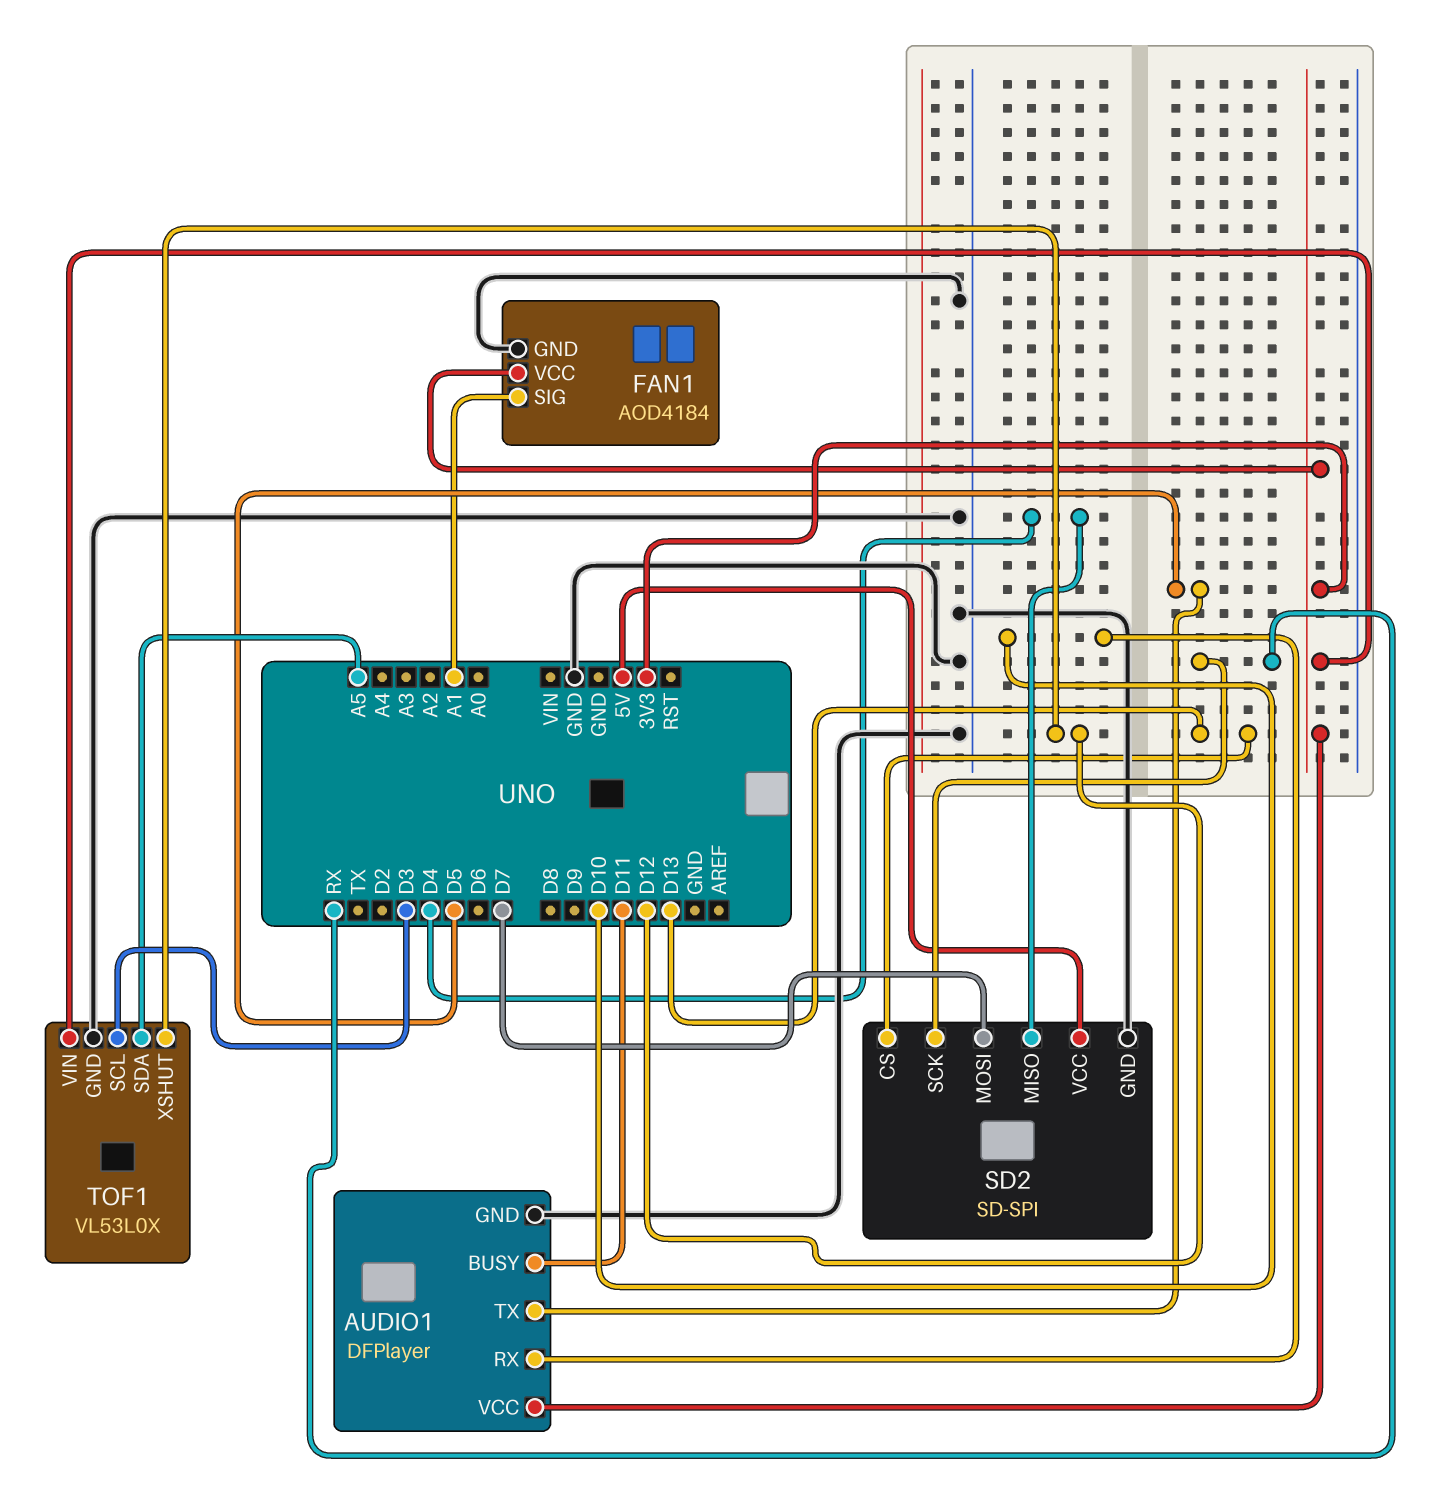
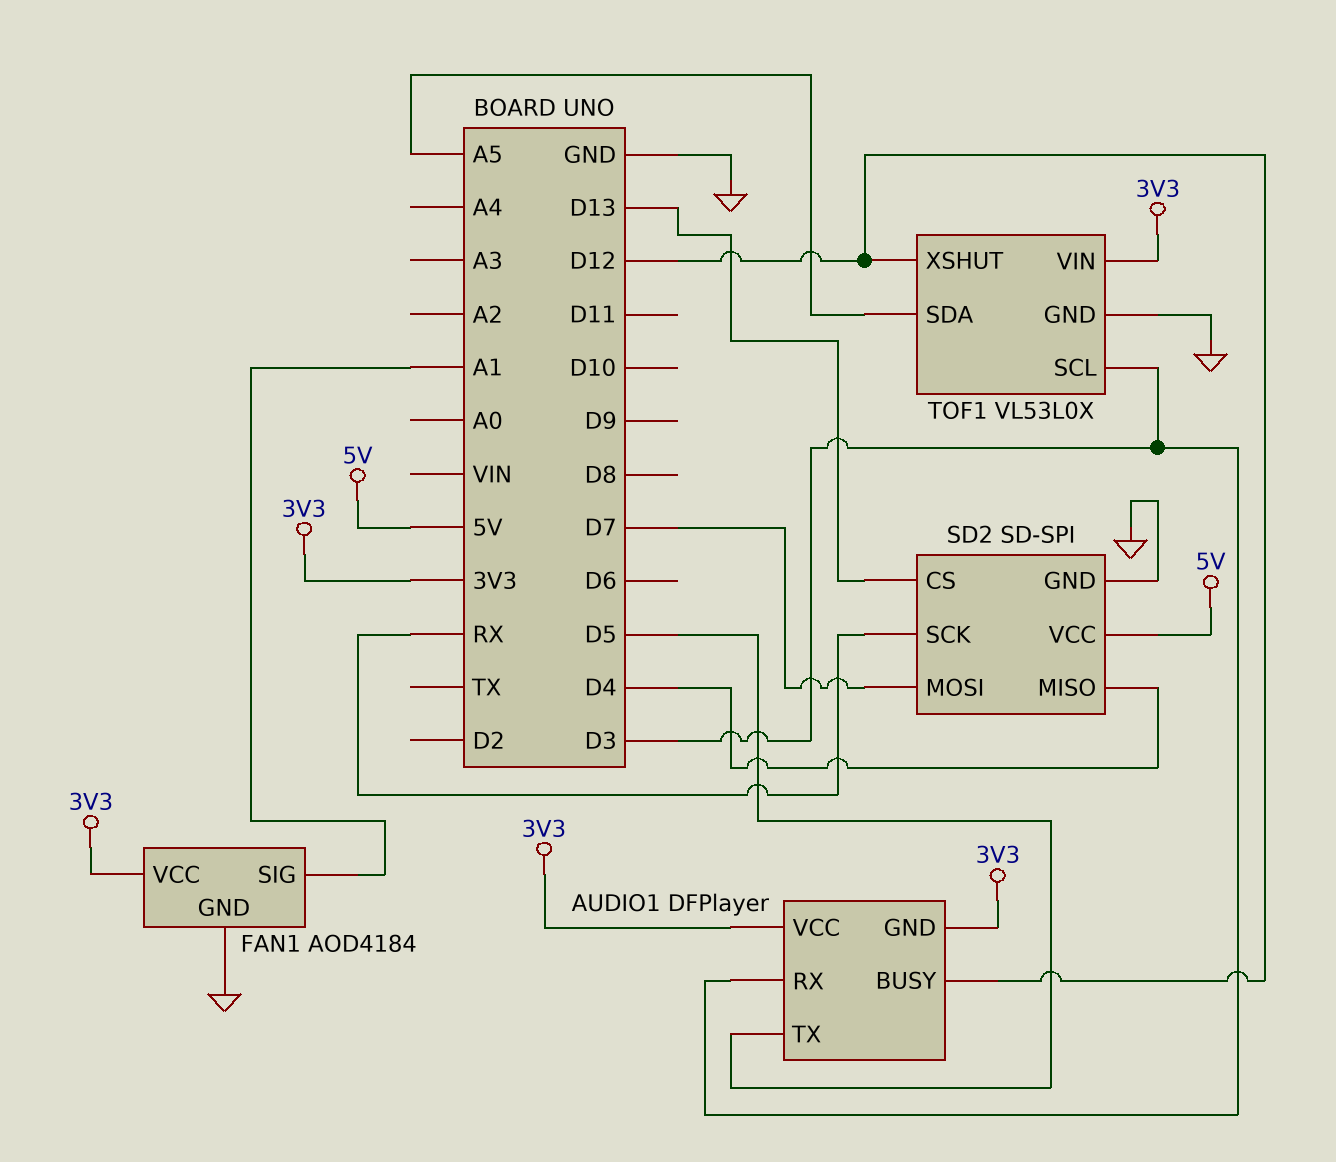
AUDIO1 pin BUSY: D11 -> D12
AUDIO1 pin GND: GND -> 3V3
AUDIO1 pin RX: D10 -> D3

